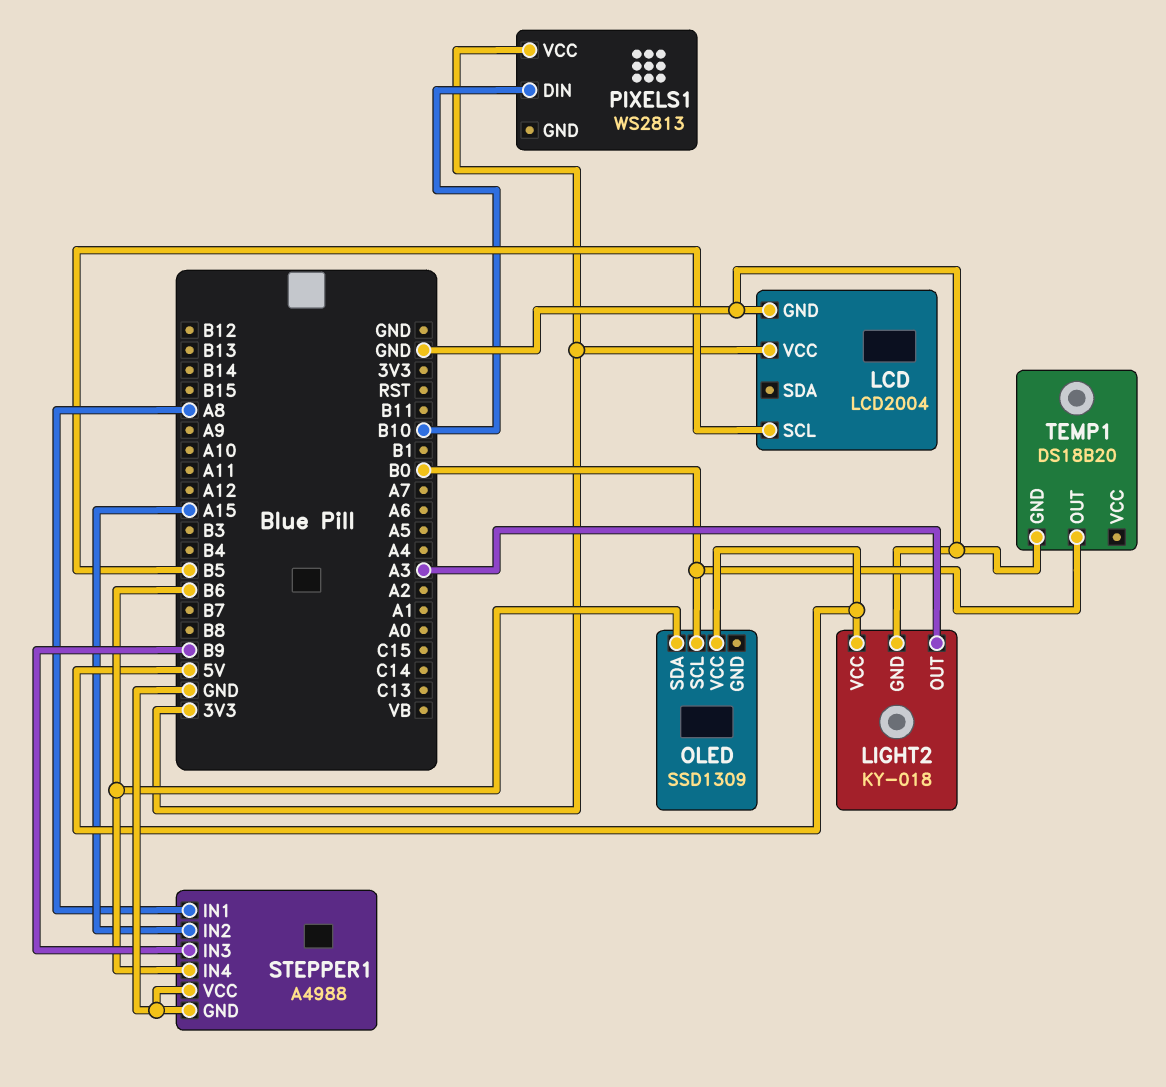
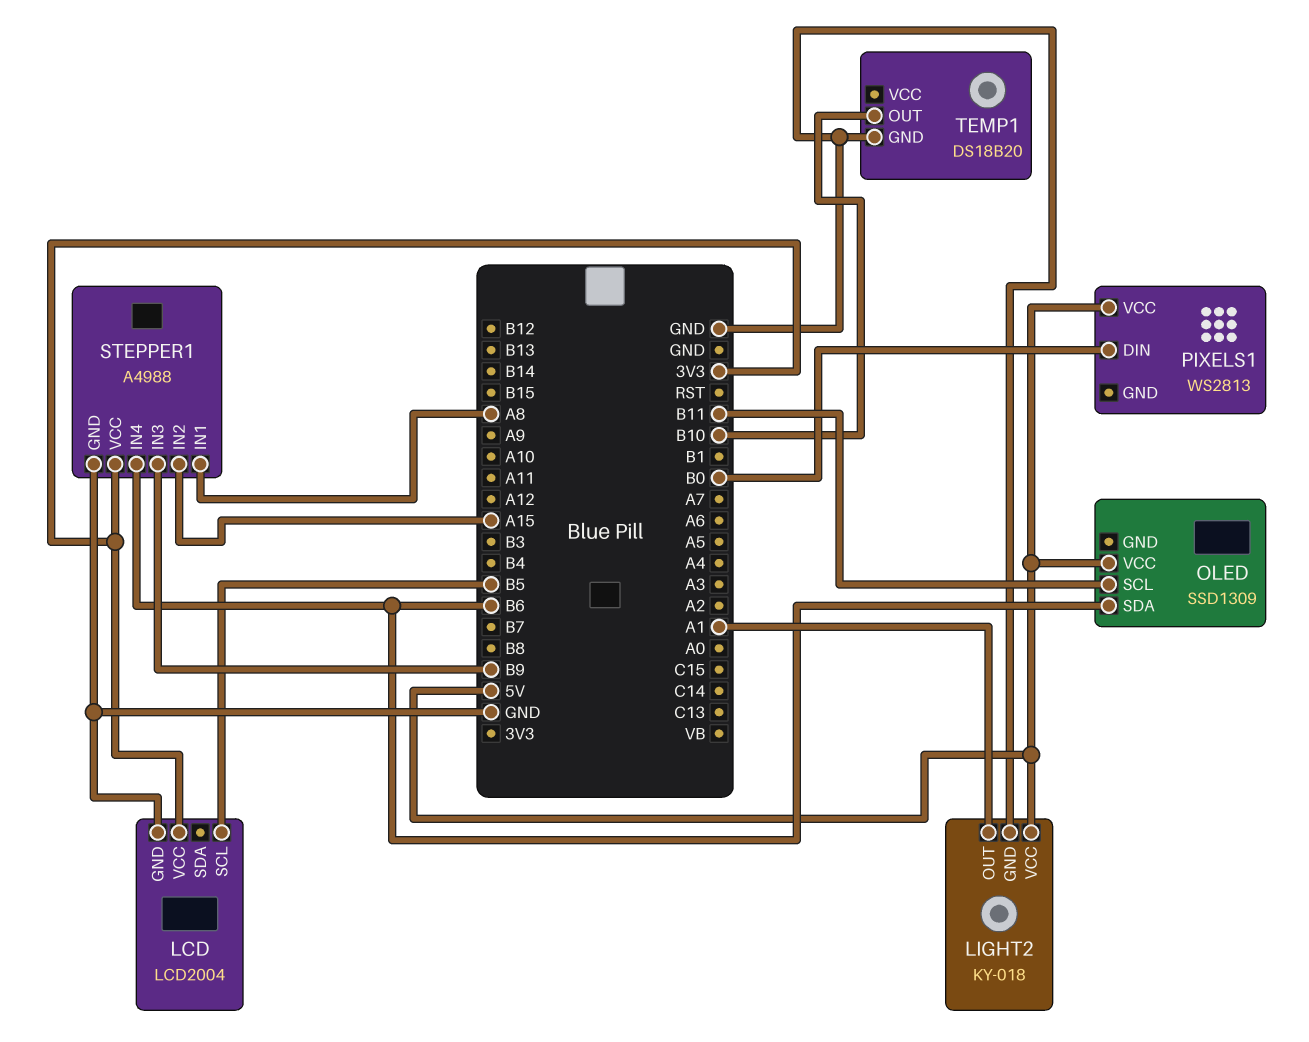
LIGHT2 pin OUT: A3 -> A1
OLED pin SCL: B0 -> B11
PIXELS1 pin DIN: B10 -> B0
PIXELS1 pin VCC: 3V3 -> 5V
STEPPER1 pin VCC: GND -> 3V3
TEMP1 pin OUT: B0 -> B10

